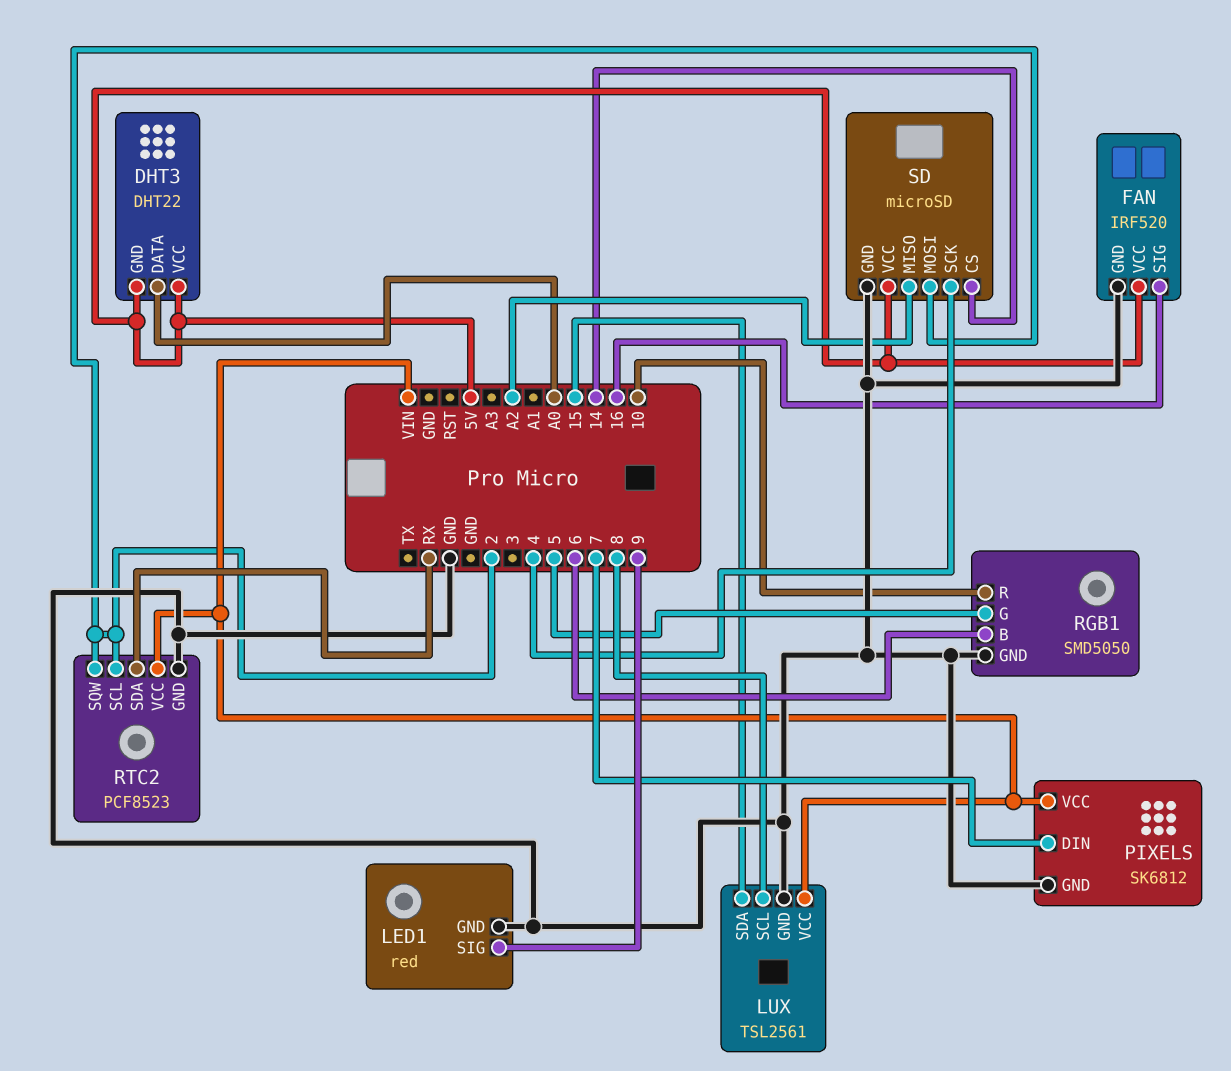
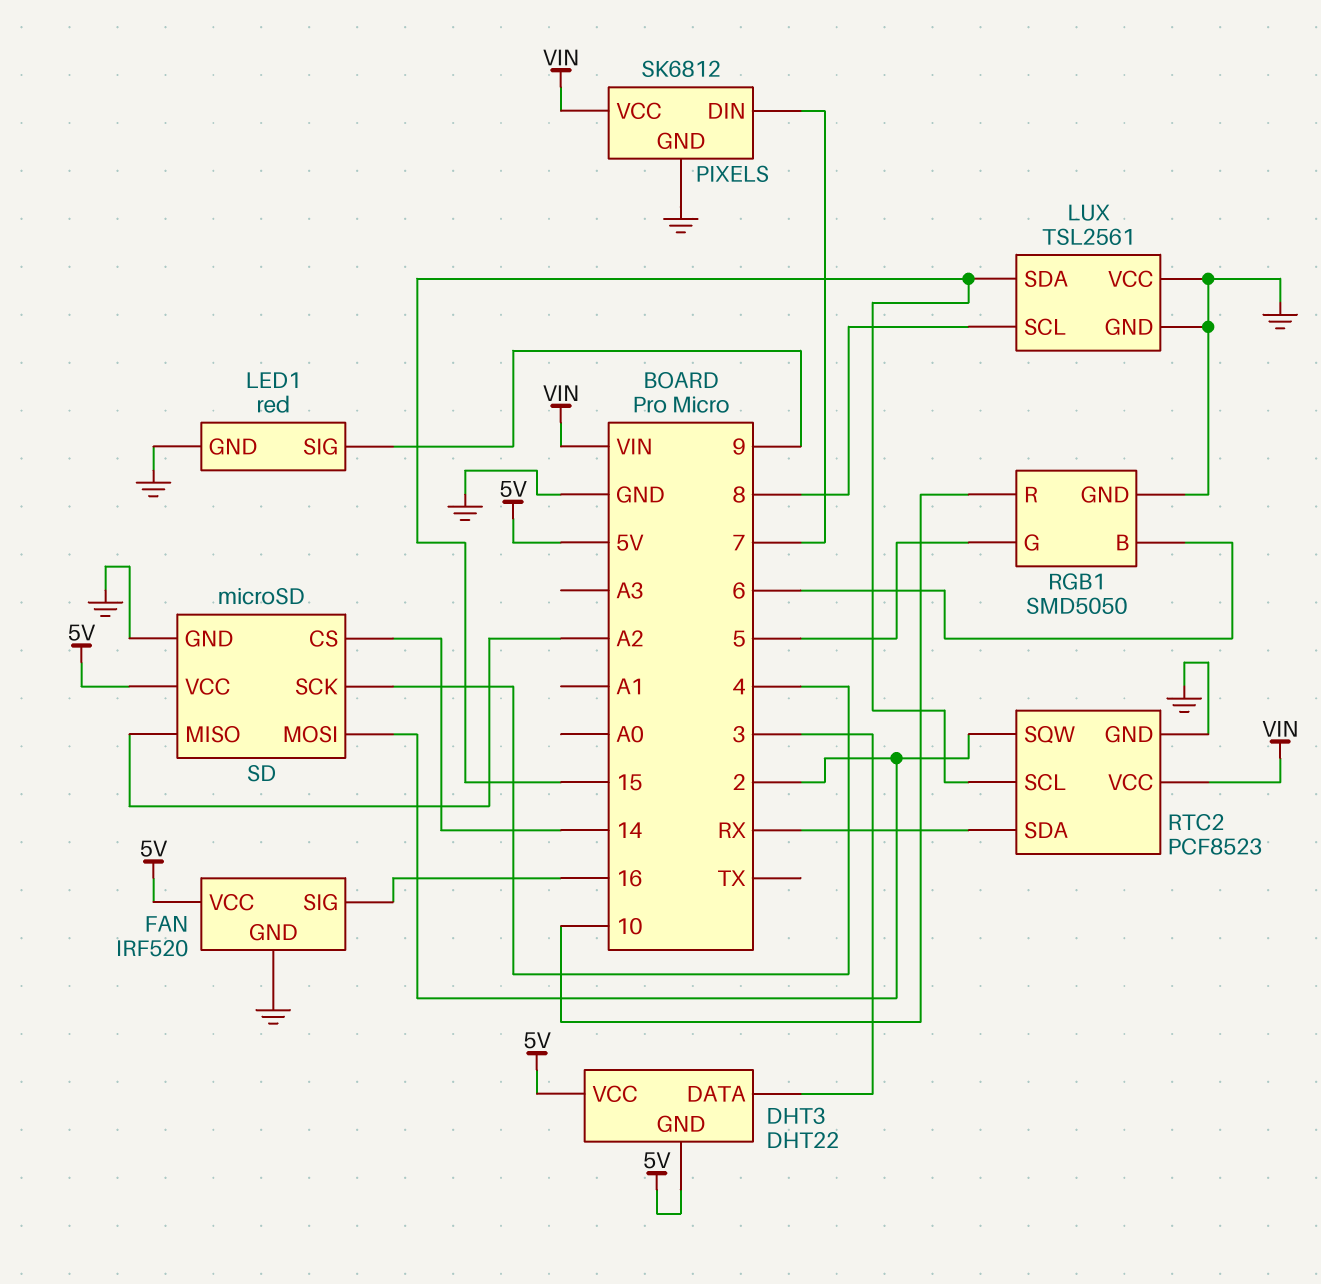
DHT3 pin DATA: A0 -> 3
LUX pin VCC: VIN -> GND
RTC2 pin SCL: 2 -> 15

